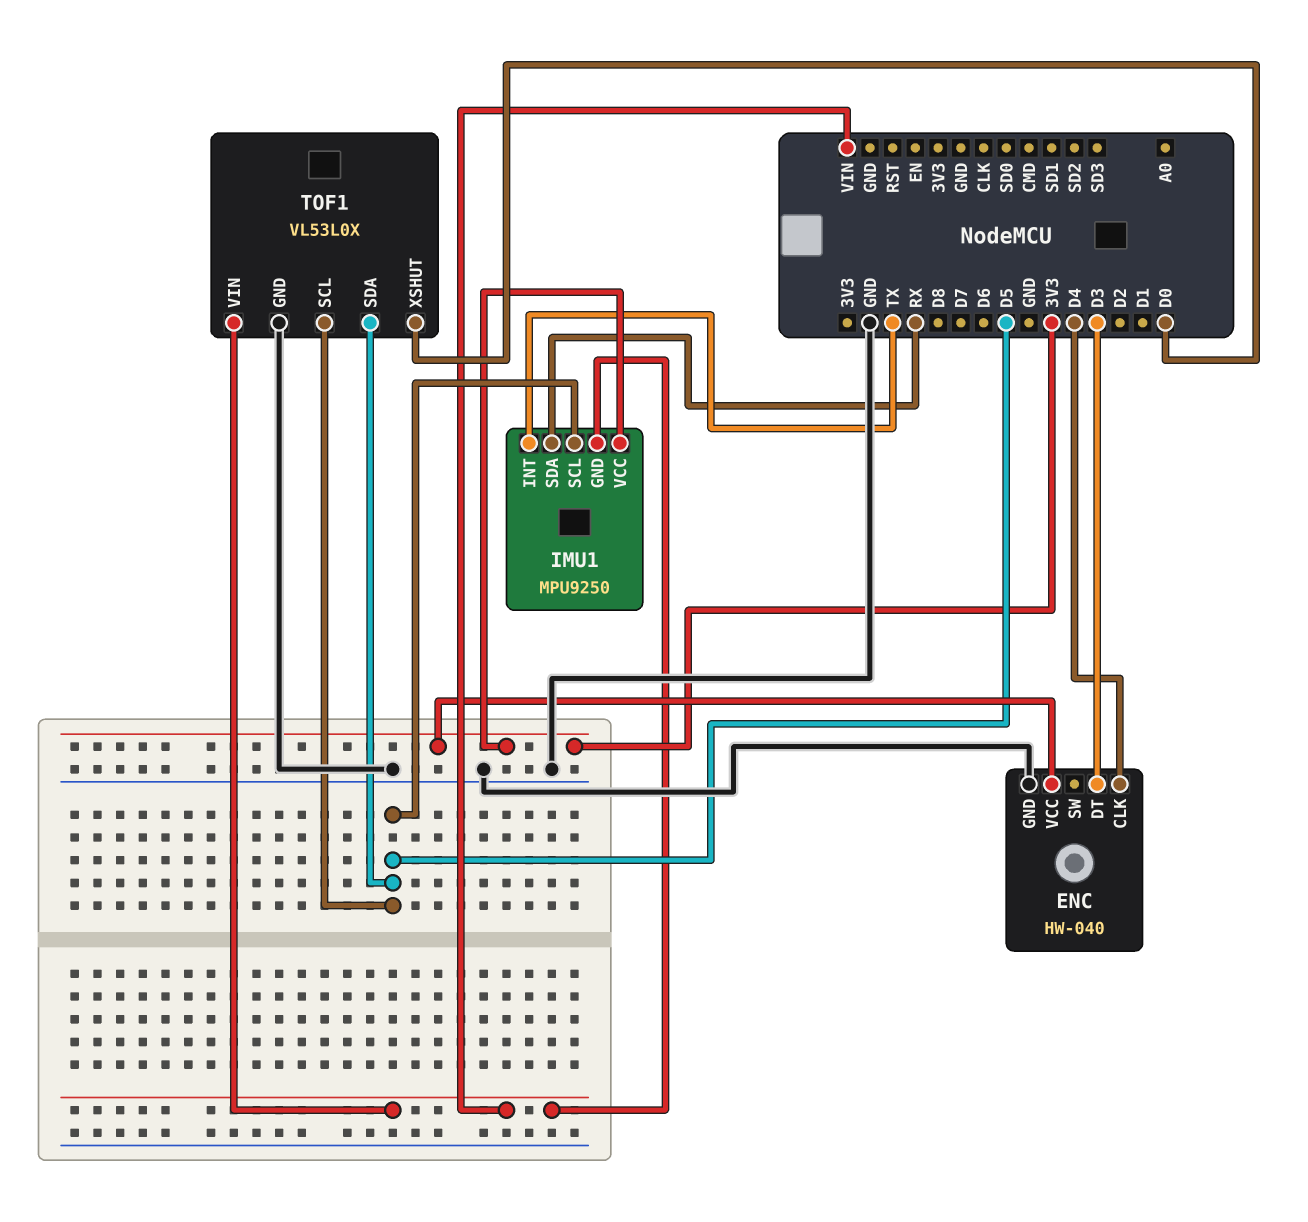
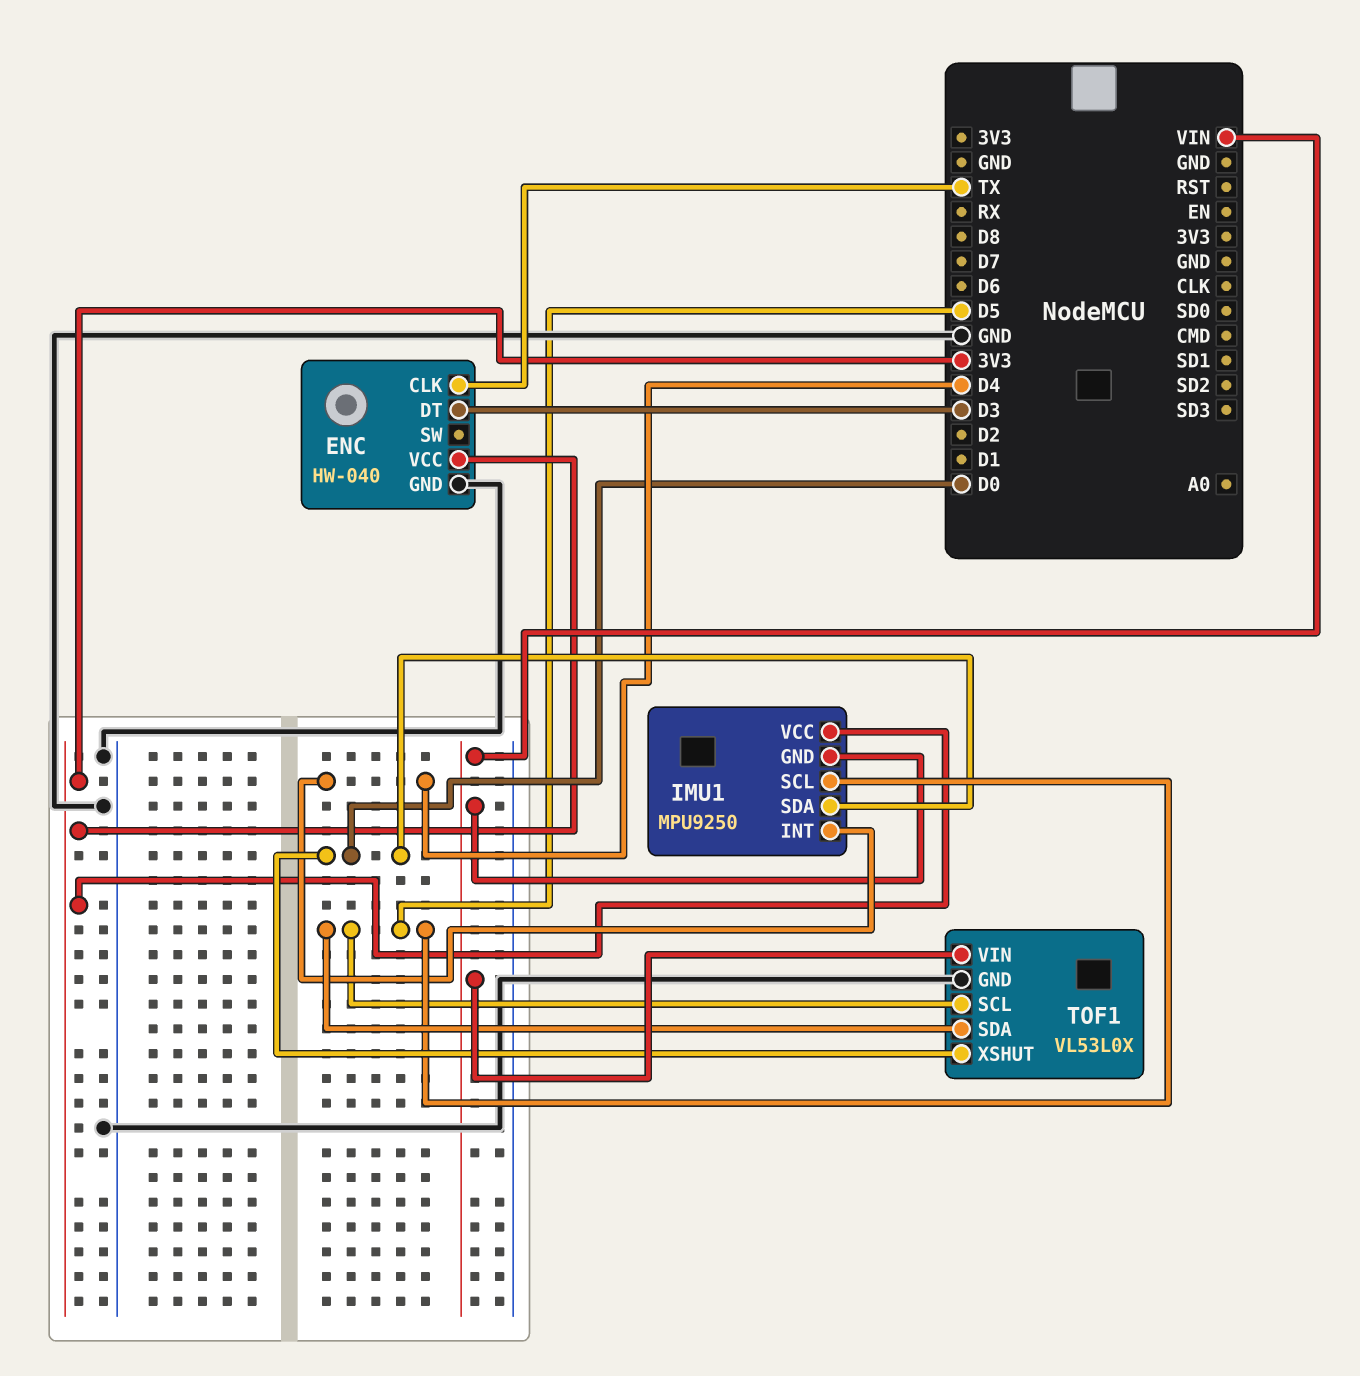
ENC pin CLK: D4 -> TX
IMU1 pin INT: TX -> D4
IMU1 pin SDA: RX -> D0

